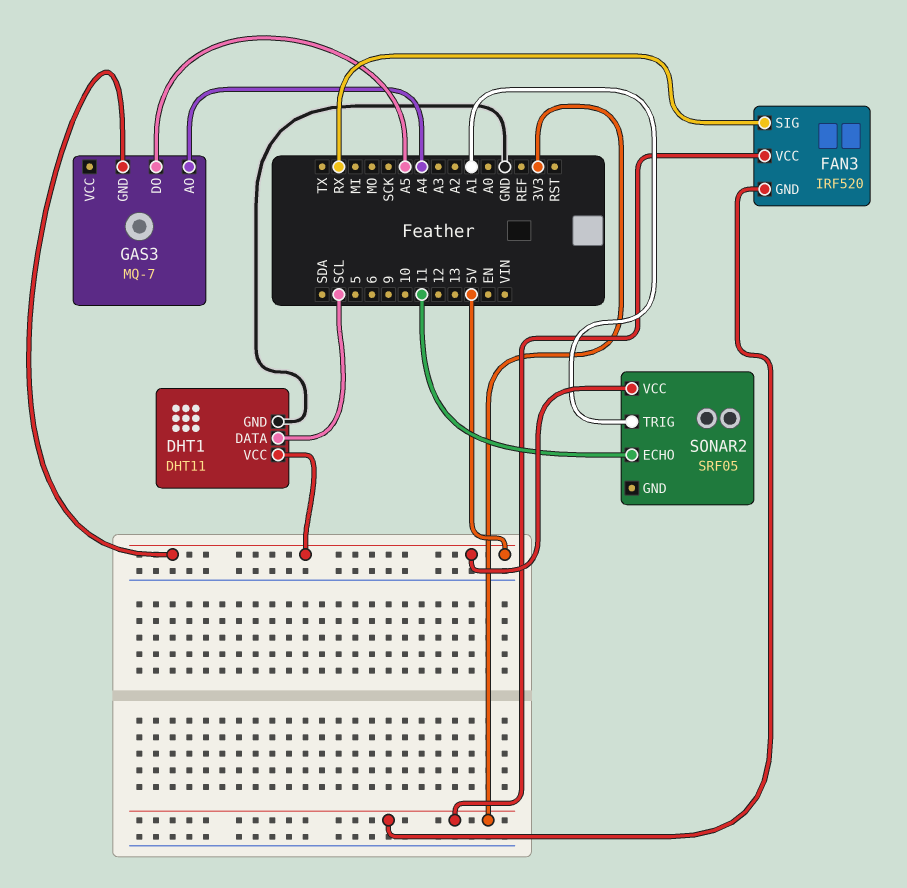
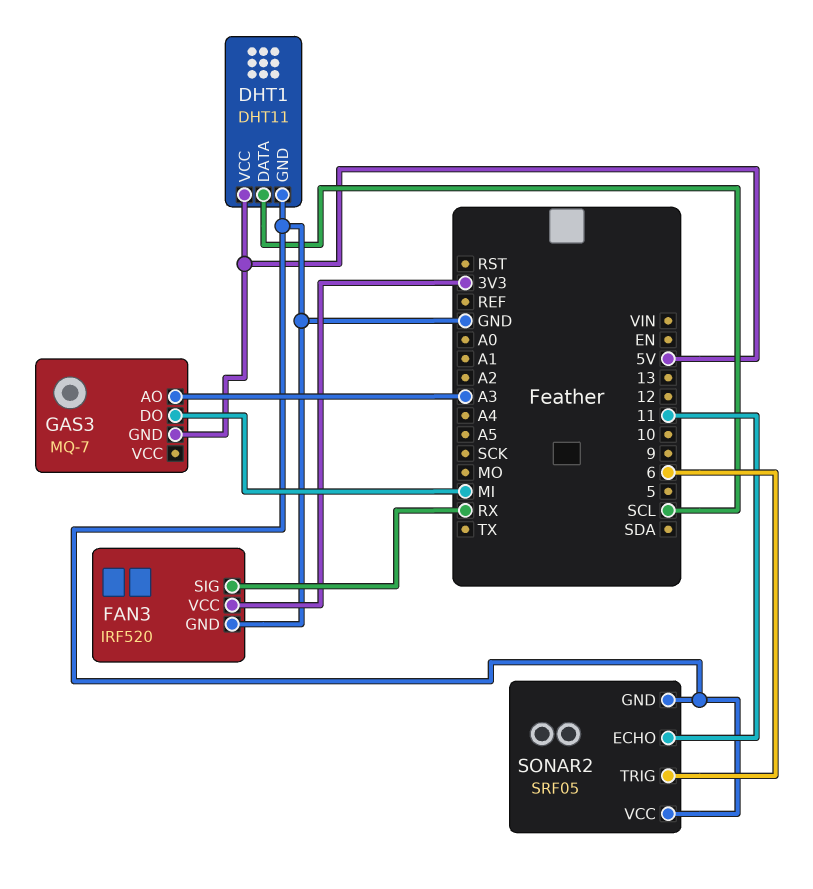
FAN3 pin GND: 3V3 -> GND
GAS3 pin AO: A4 -> A3
GAS3 pin DO: A5 -> MI
SONAR2 pin GND: none -> GND
SONAR2 pin TRIG: A1 -> 6
SONAR2 pin VCC: 5V -> GND

